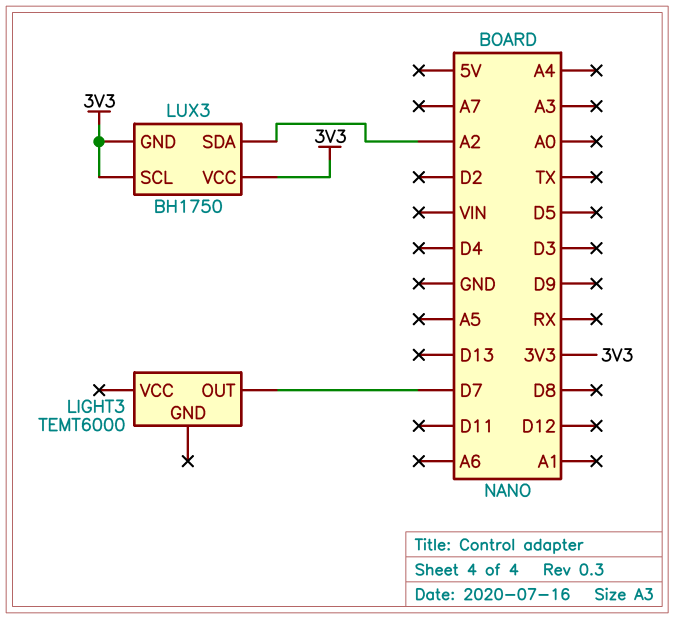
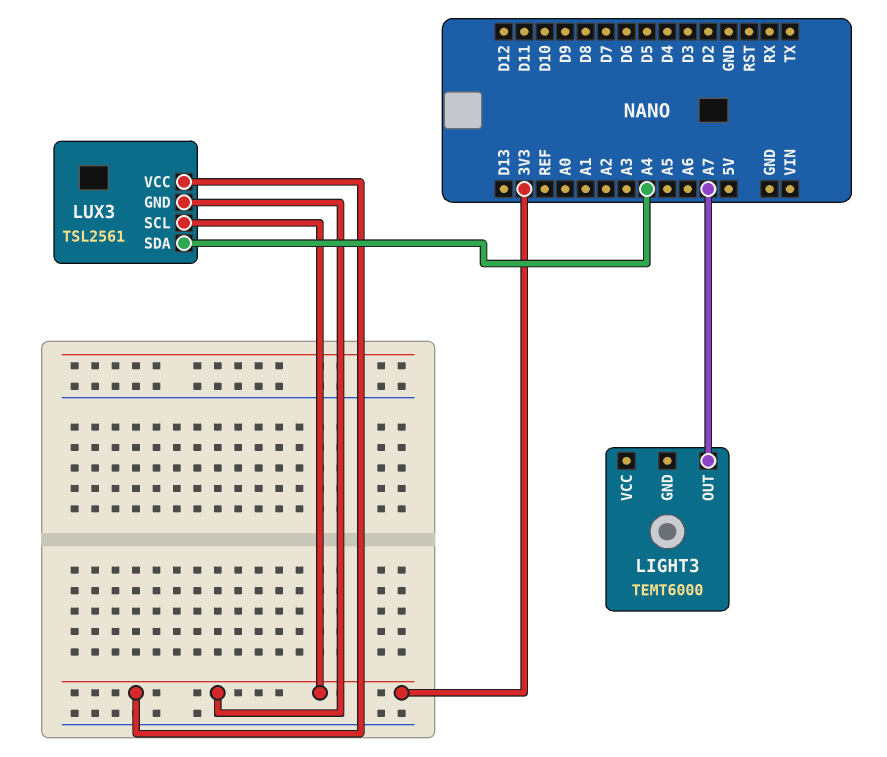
LIGHT3 pin OUT: D7 -> A7
LUX3: BH1750 -> TSL2561
LUX3 pin SDA: A2 -> A4

